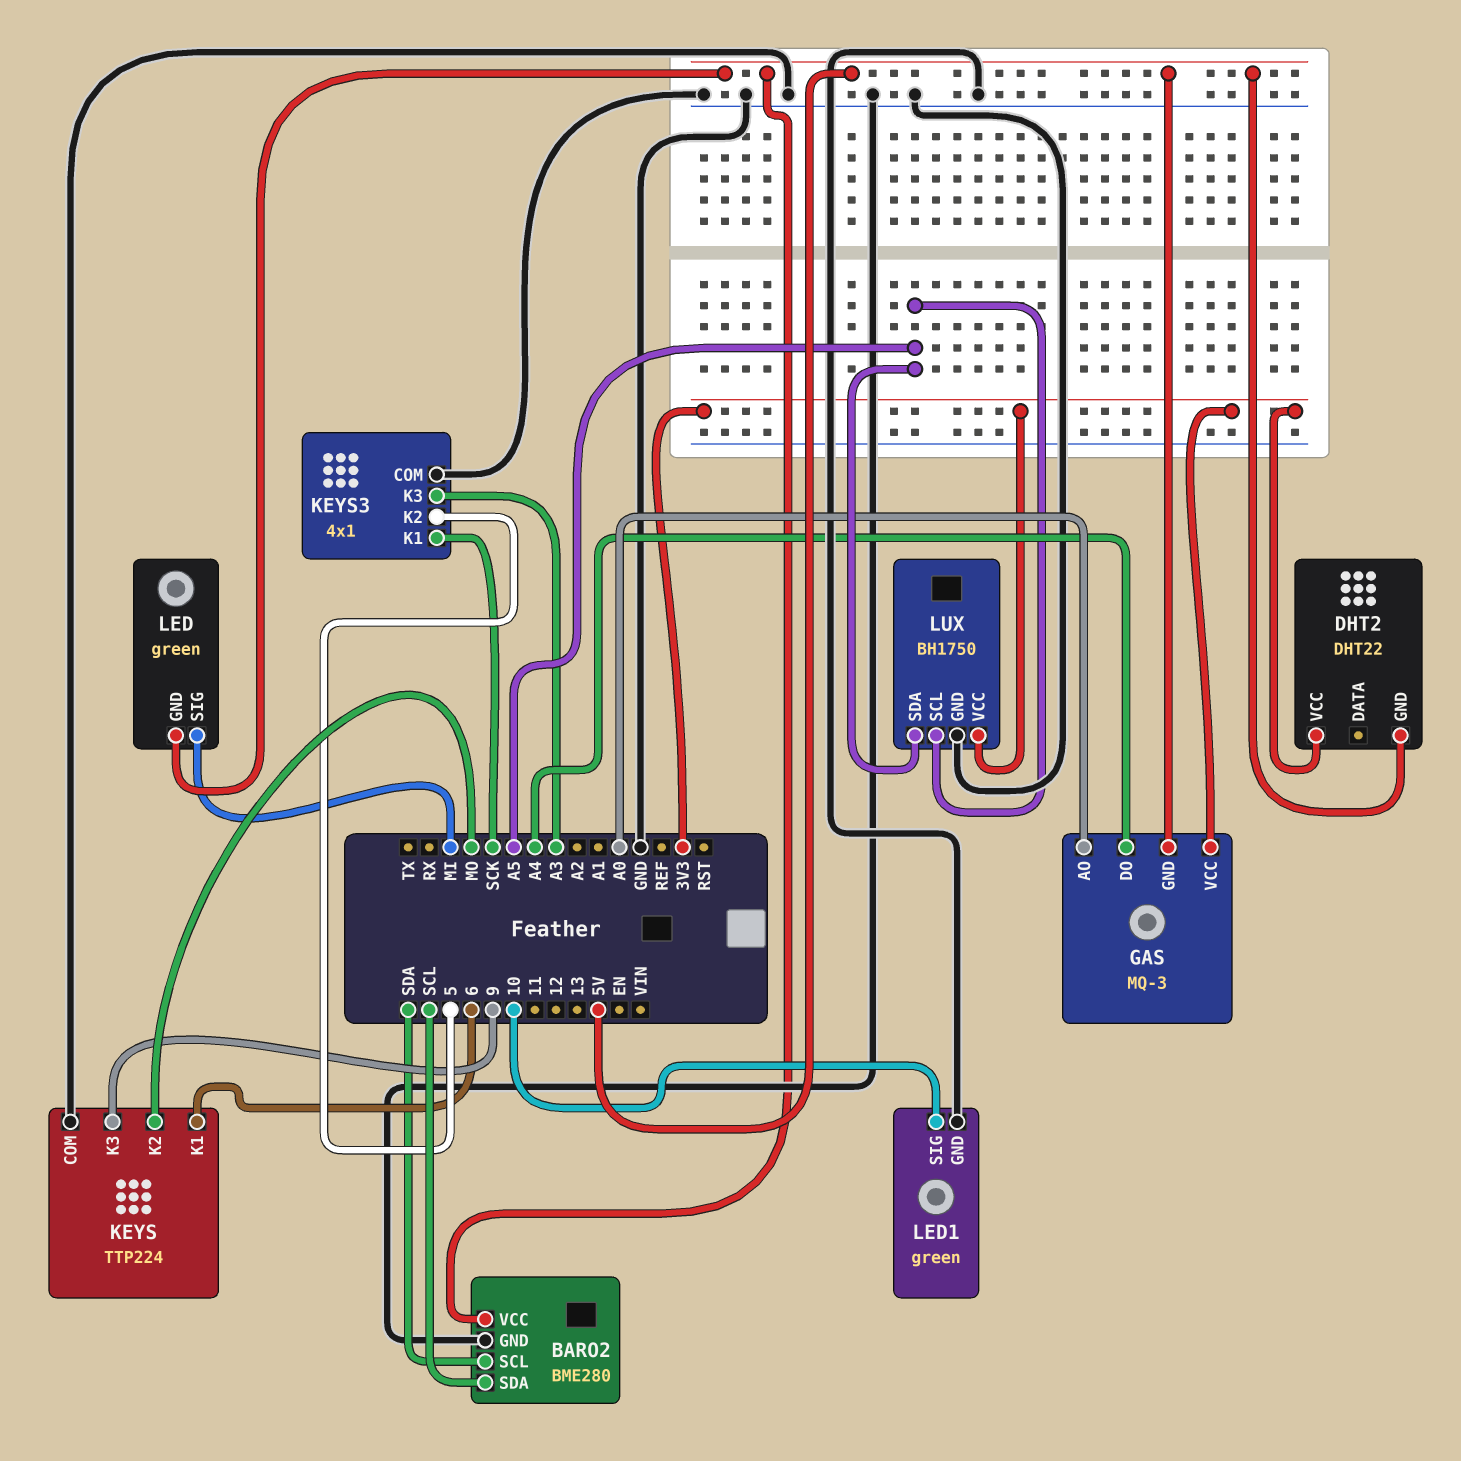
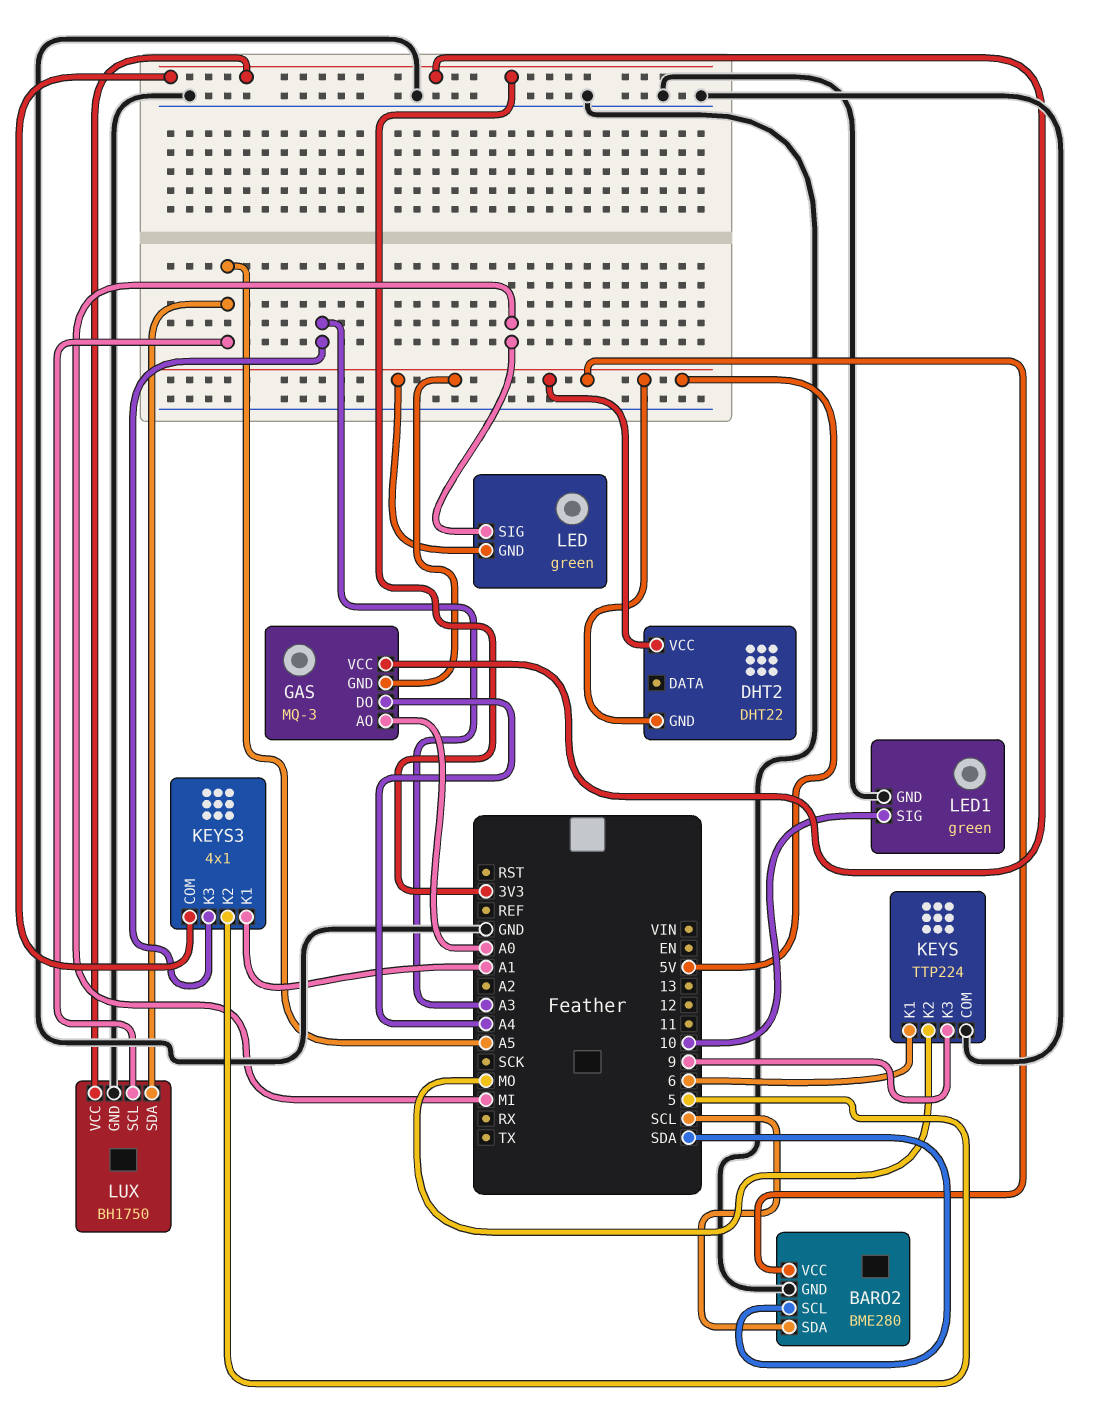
DHT2 pin VCC: 3V3 -> 5V
KEYS3 pin COM: GND -> 3V3
KEYS3 pin K1: SCK -> A1

